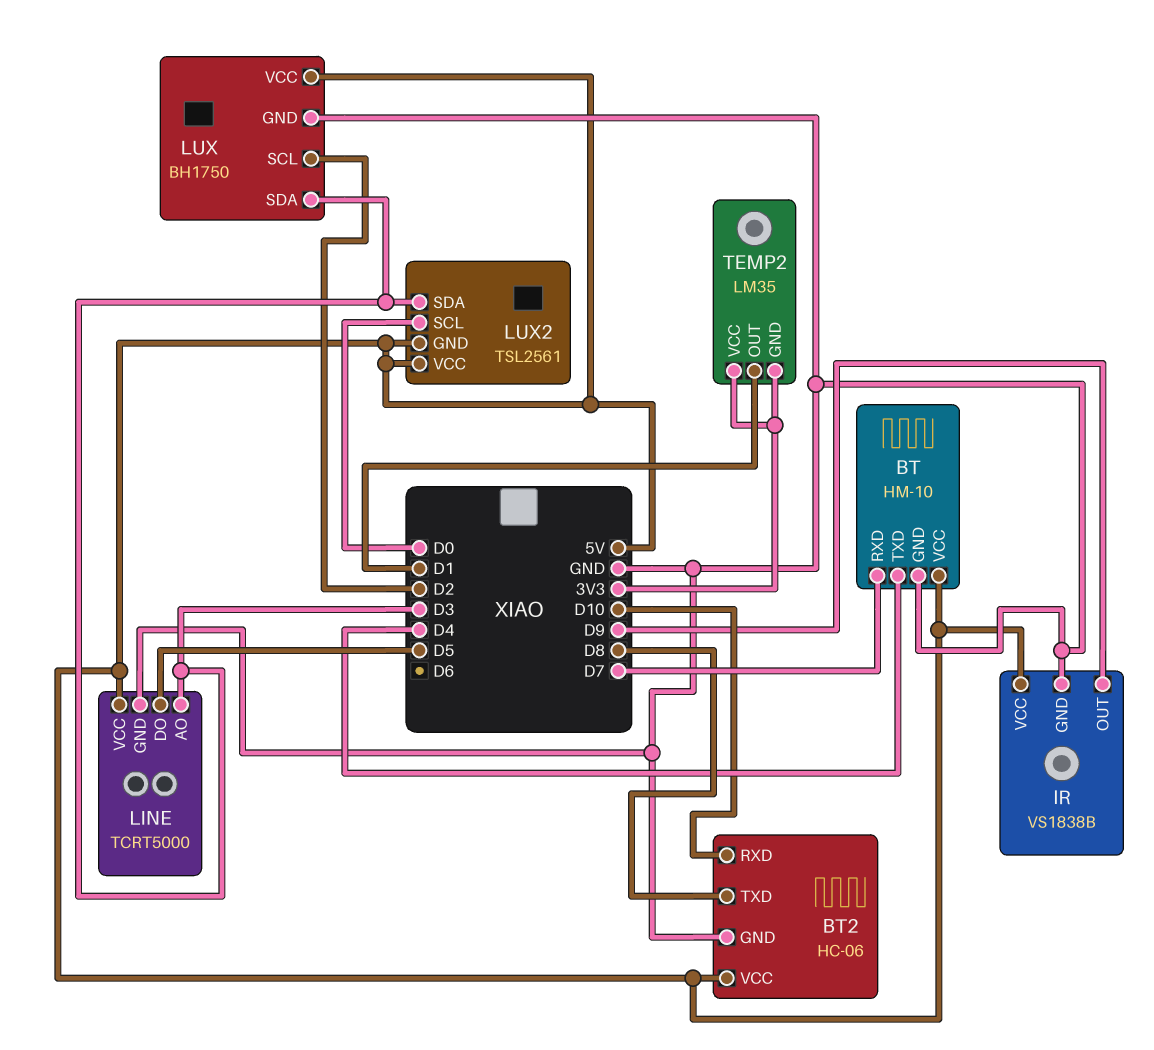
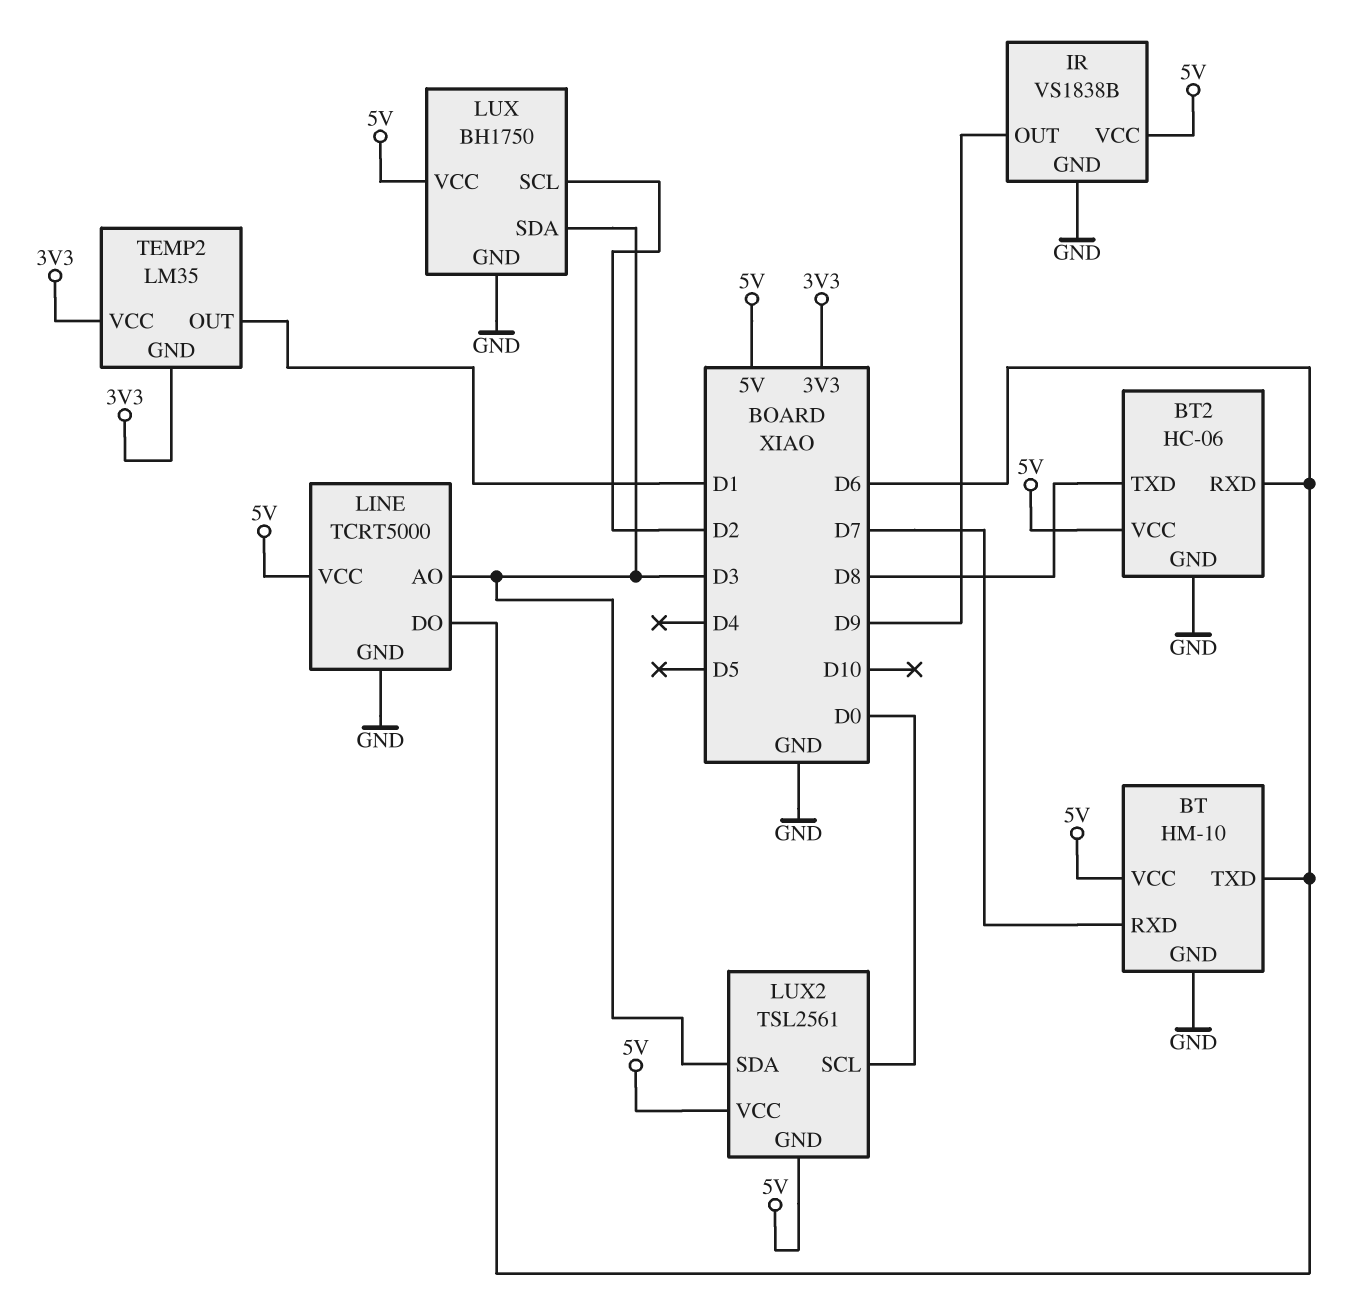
BT pin TXD: D4 -> D6
BT2 pin RXD: D10 -> D6
LINE pin DO: D5 -> D6

